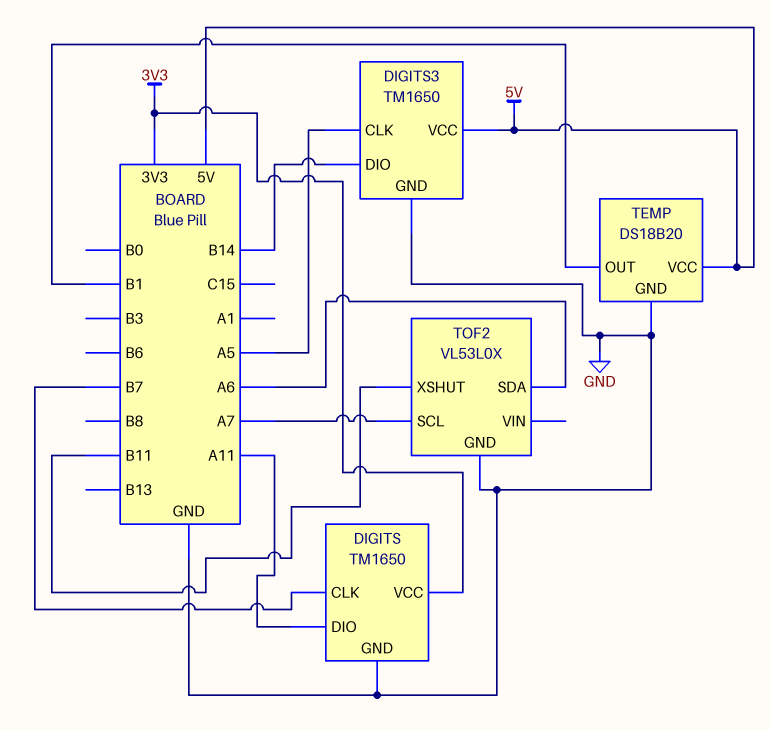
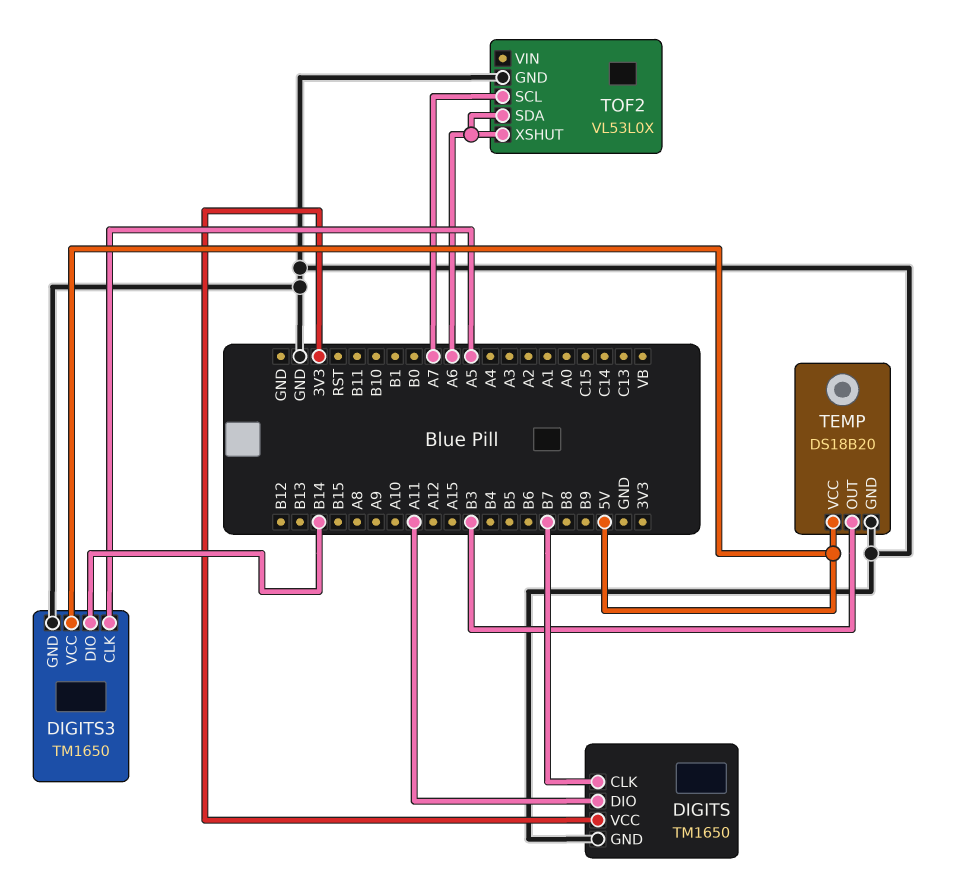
TEMP pin OUT: B1 -> B3
TOF2 pin XSHUT: B11 -> A6

